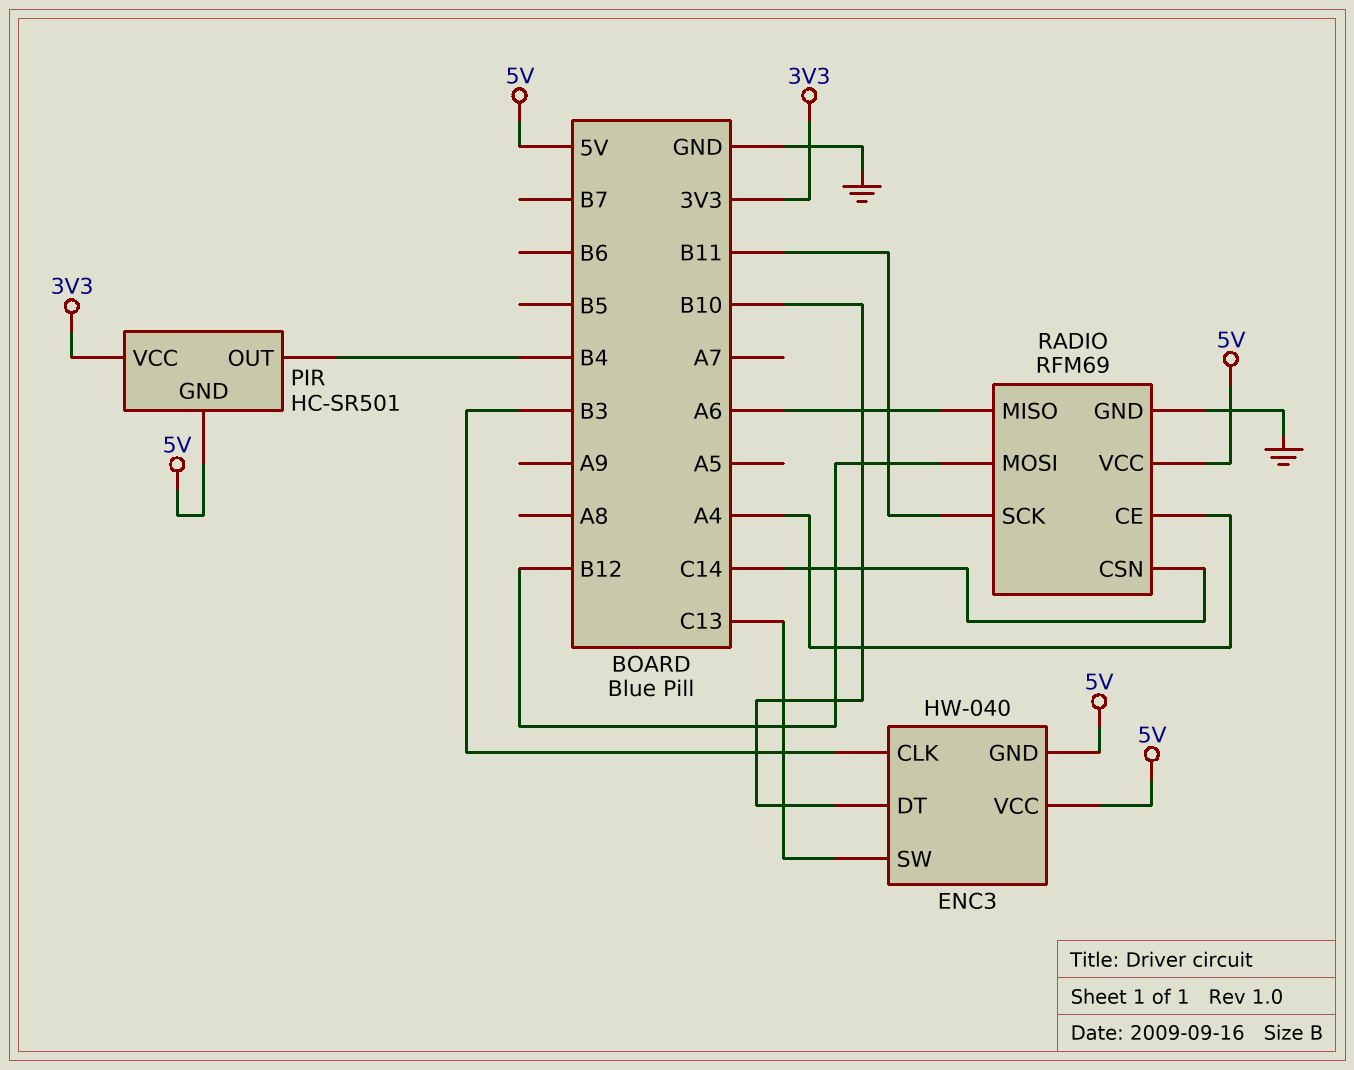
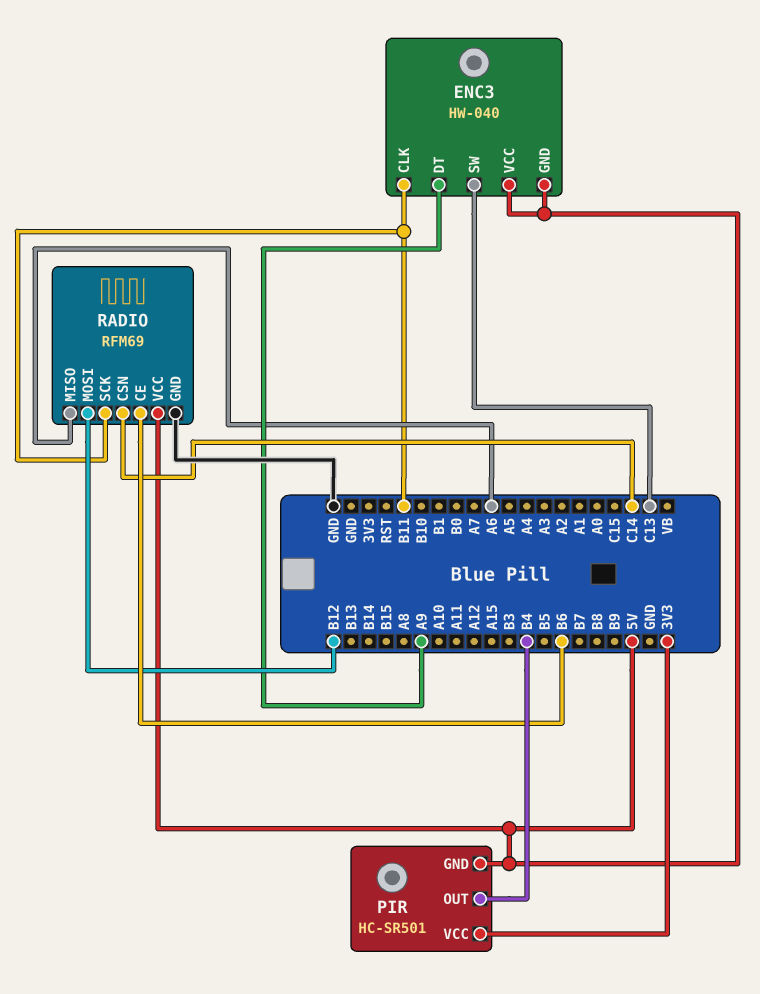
ENC3 pin CLK: B3 -> B11
ENC3 pin DT: B10 -> A9
RADIO pin CE: A4 -> B6

